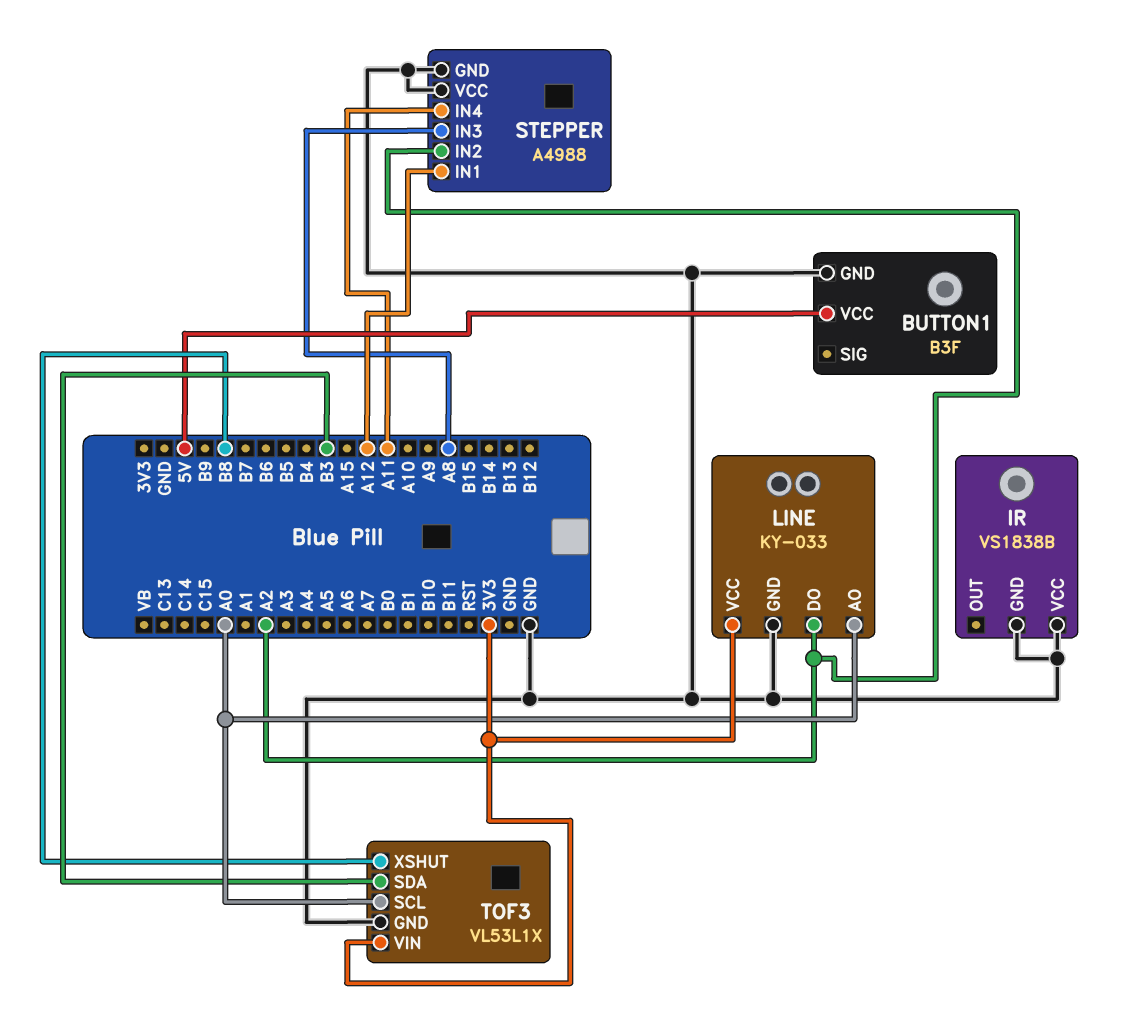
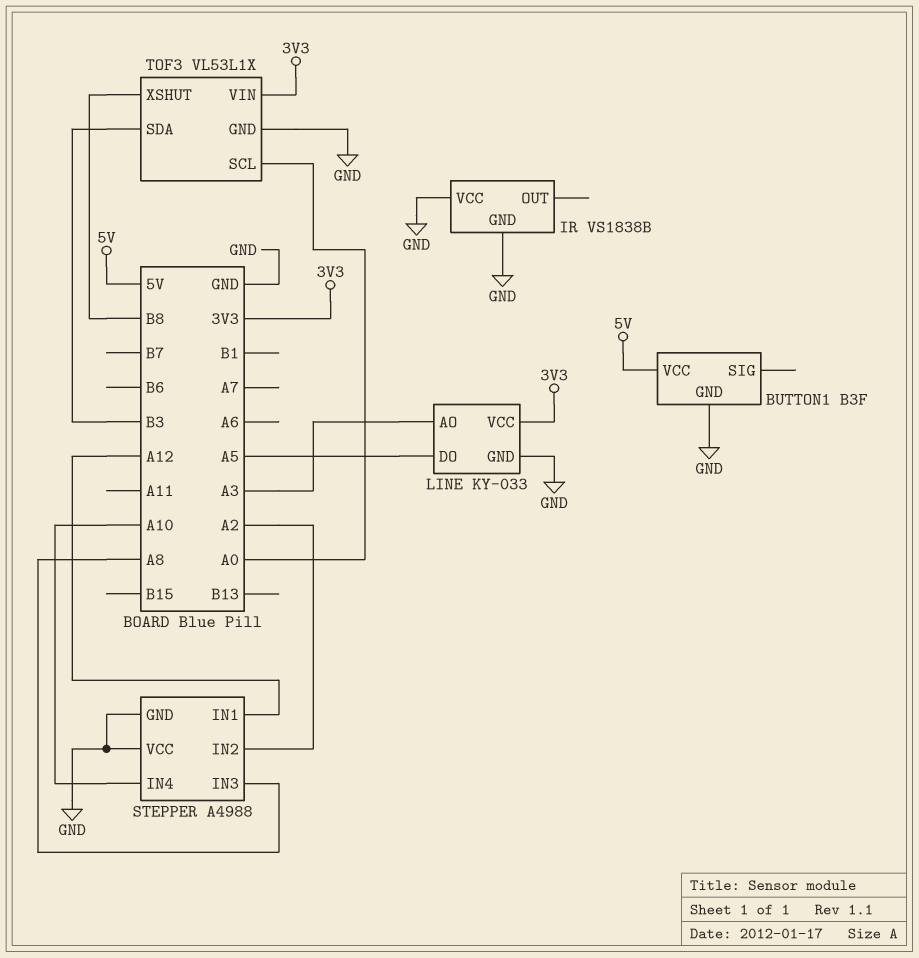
LINE pin AO: A0 -> A3
LINE pin DO: A2 -> A5
STEPPER pin IN4: A11 -> A10

